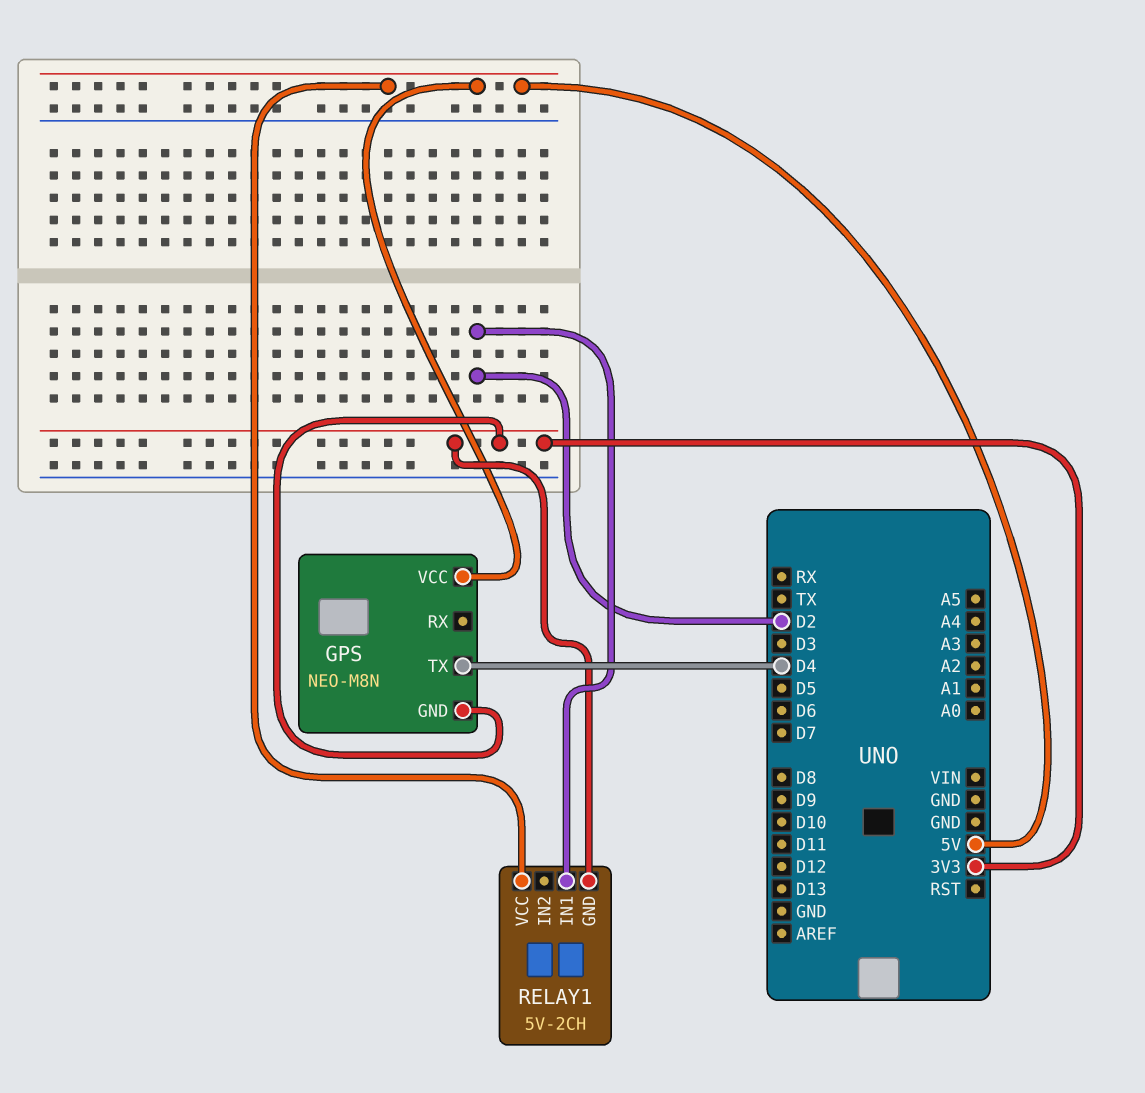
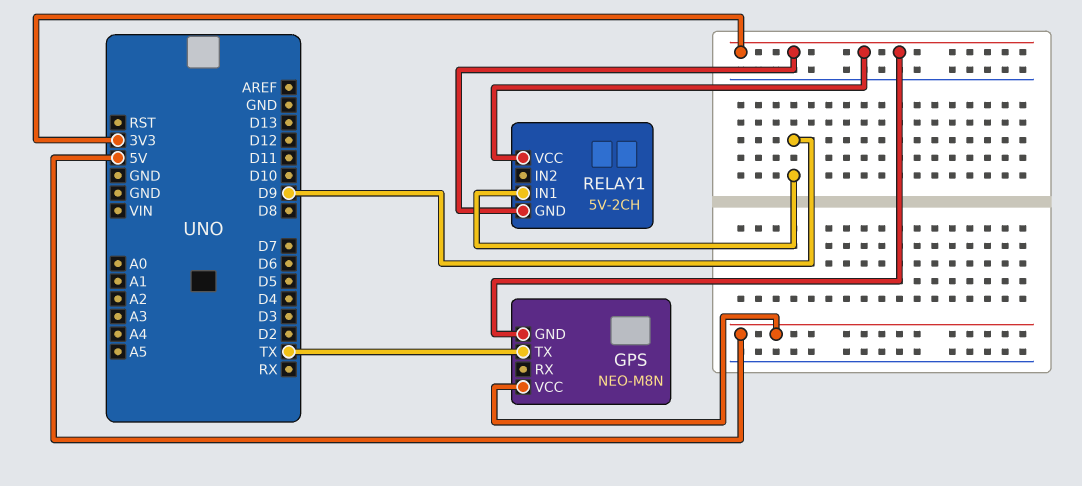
GPS pin TX: D4 -> TX
RELAY1 pin IN1: D2 -> D9
RELAY1 pin VCC: 5V -> 3V3

